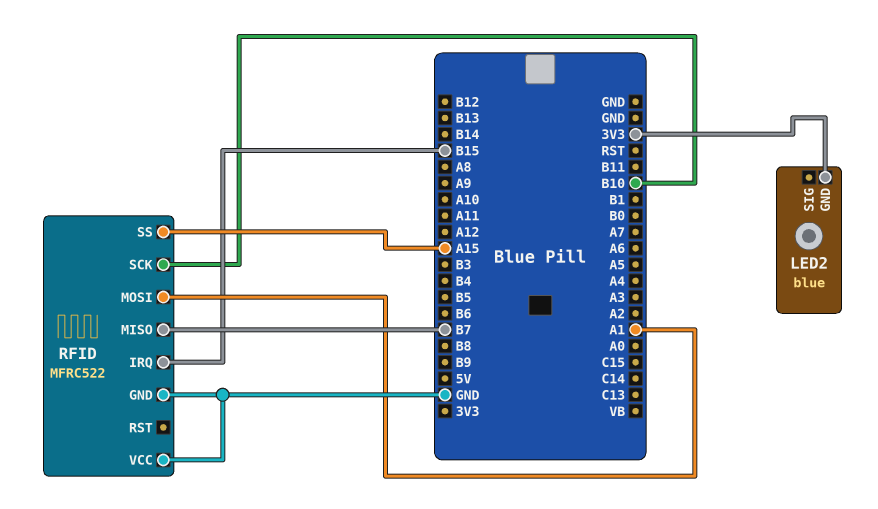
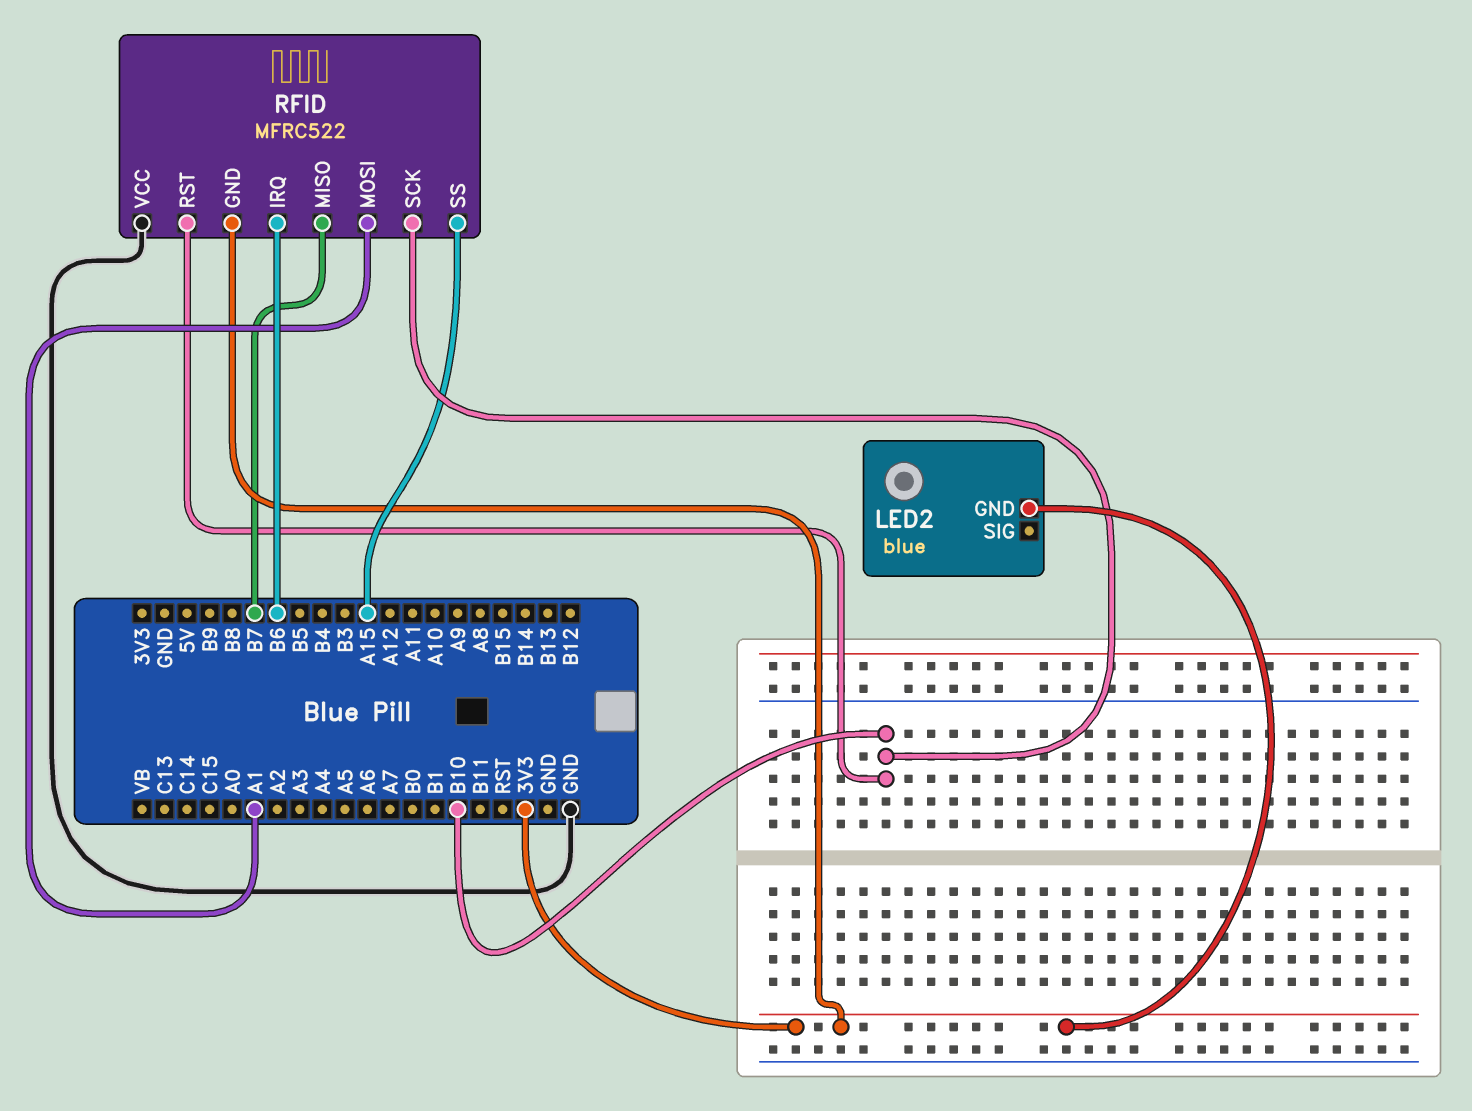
RFID pin GND: GND -> 3V3
RFID pin IRQ: B15 -> B6
RFID pin RST: none -> B10

